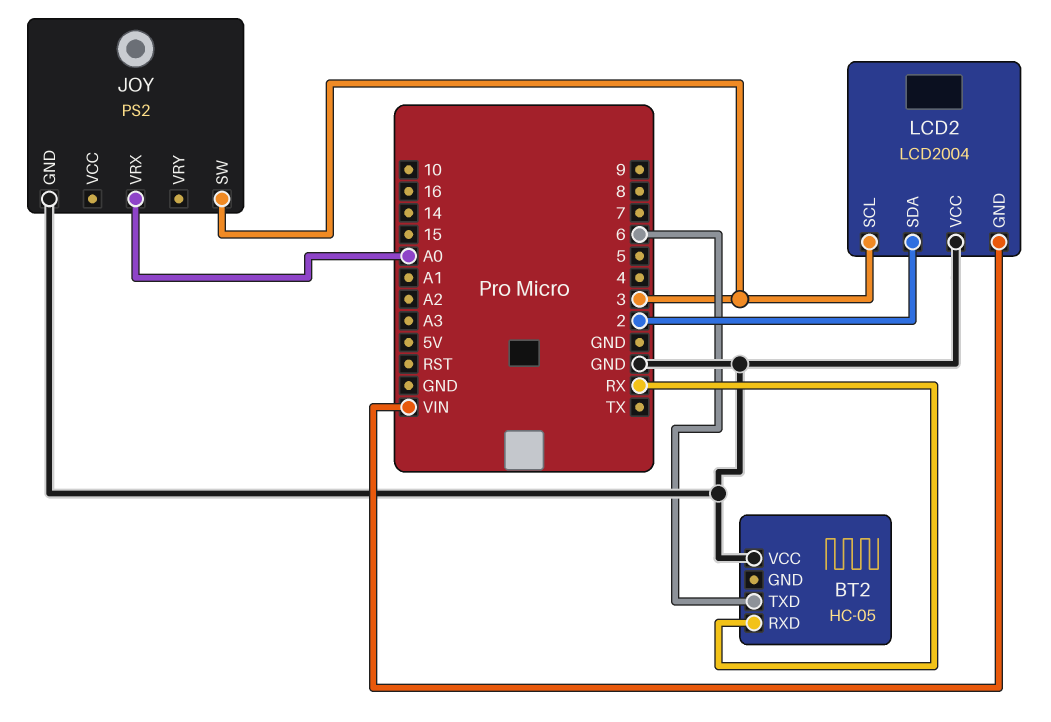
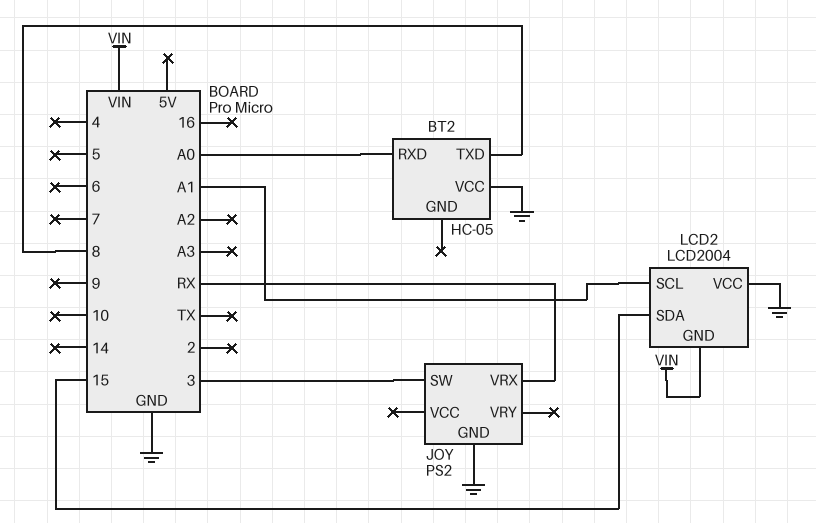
BT2 pin RXD: RX -> A0
BT2 pin TXD: 6 -> 8
JOY pin VRX: A0 -> RX
LCD2 pin SCL: 3 -> A1
LCD2 pin SDA: 2 -> 15

